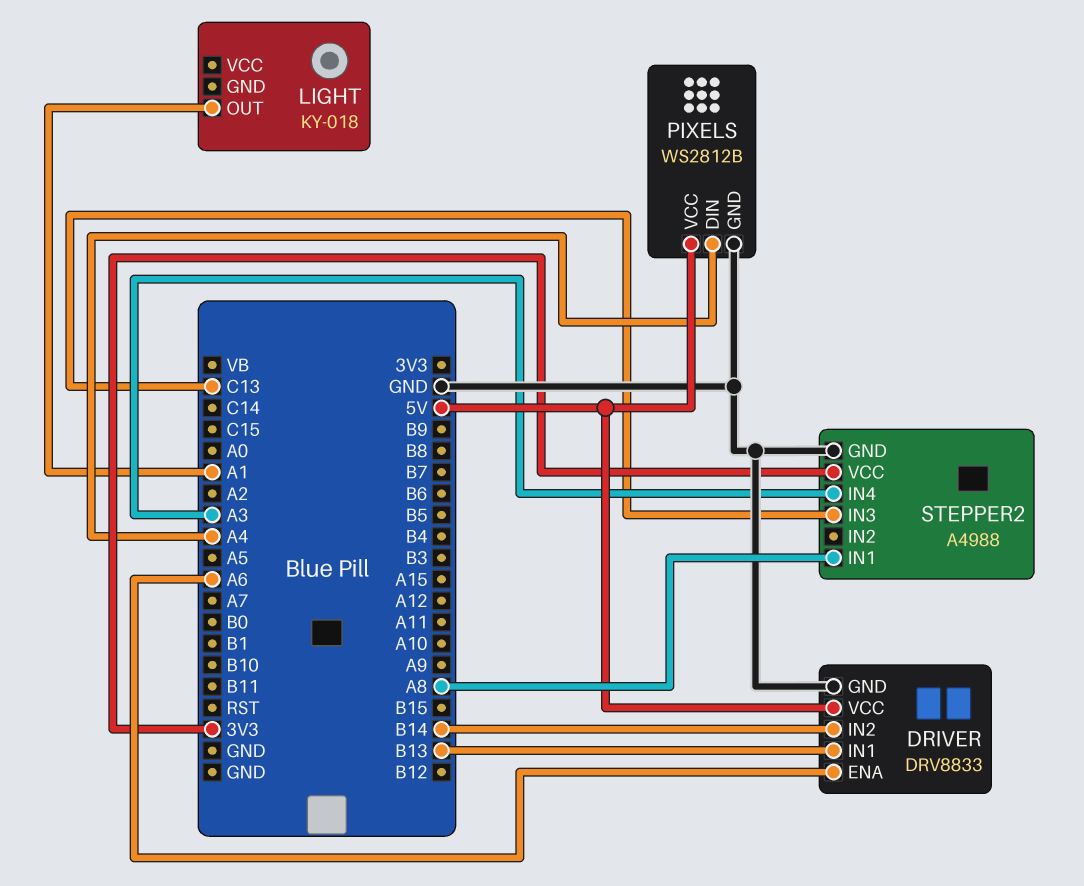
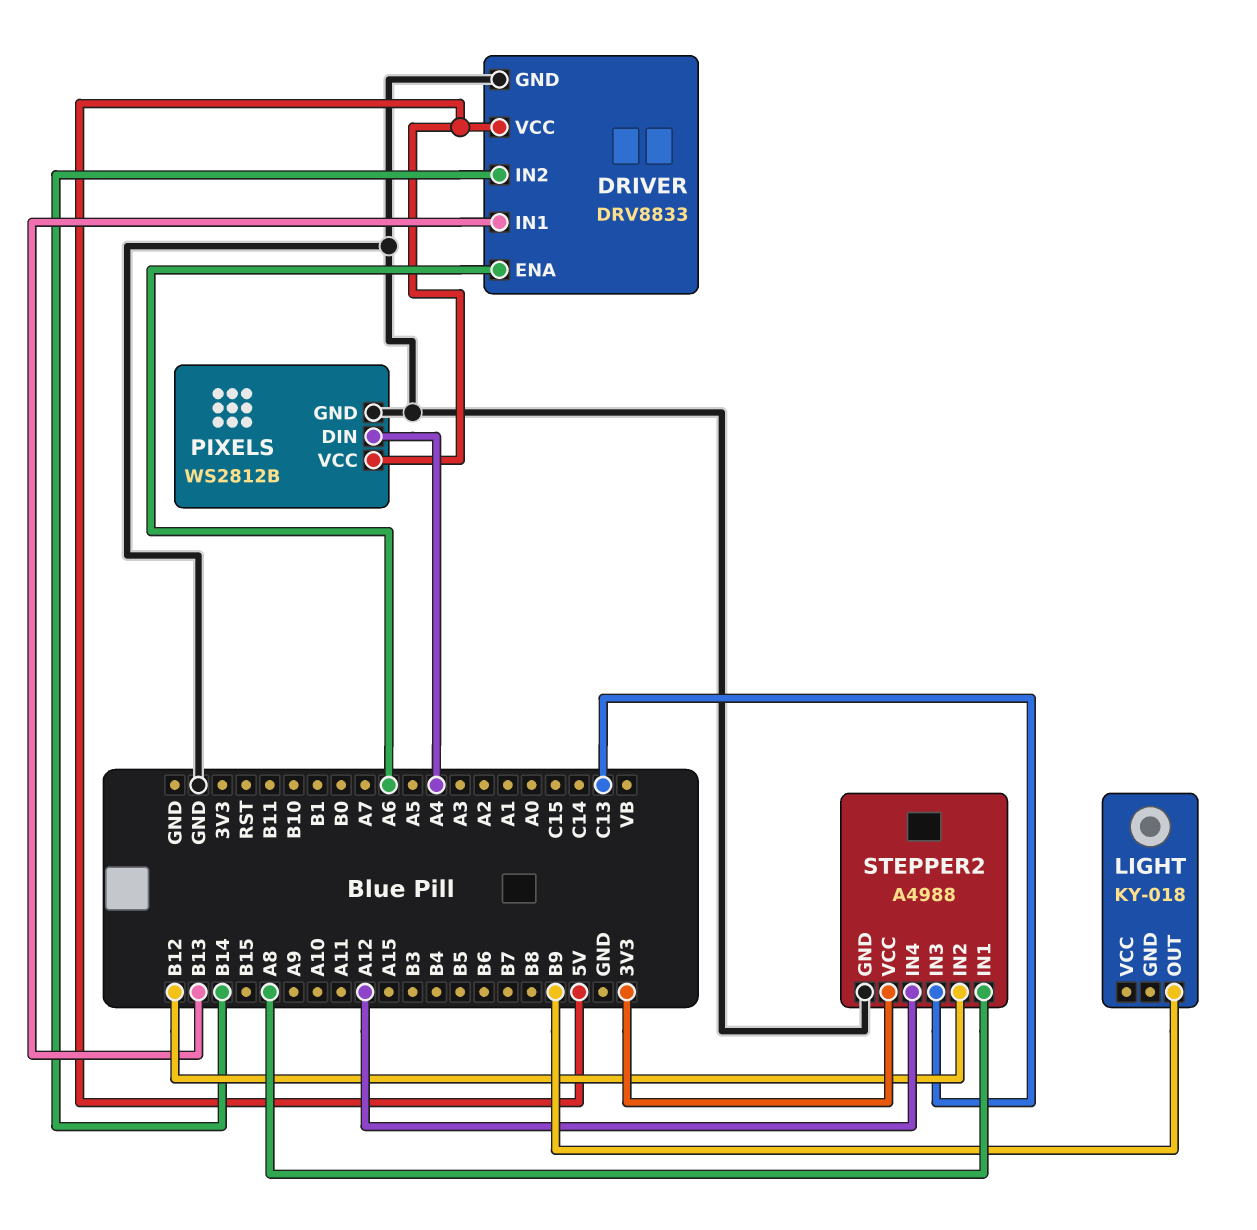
LIGHT pin OUT: A1 -> B9
STEPPER2 pin IN2: none -> B12
STEPPER2 pin IN4: A3 -> A12

